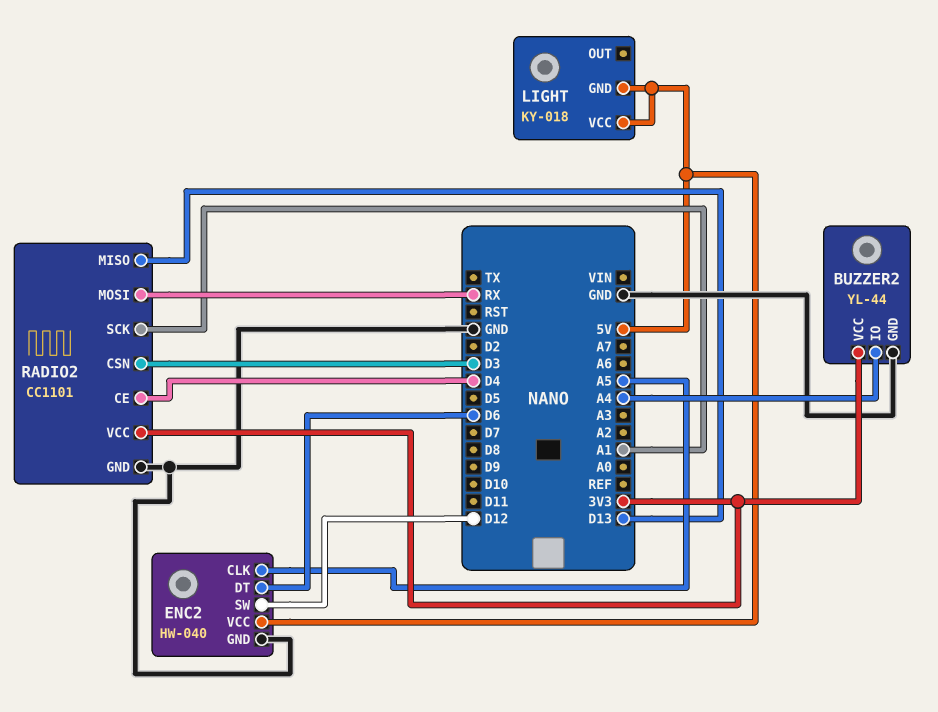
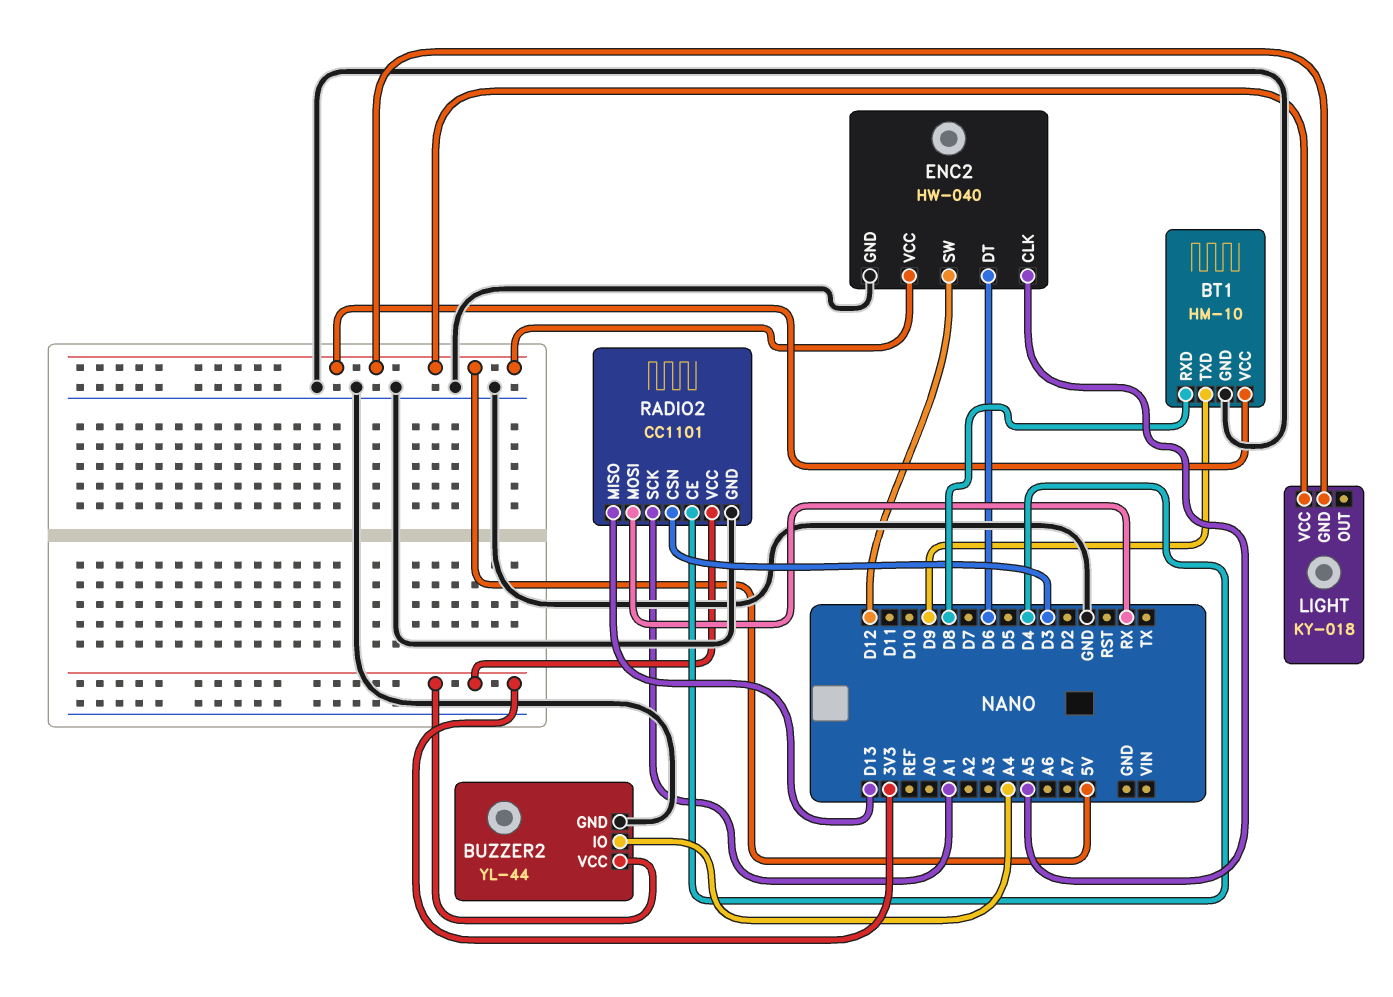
BT1: none -> HM-10
BT1 pin GND: none -> GND
BT1 pin RXD: none -> D8
BT1 pin TXD: none -> D9
BT1 pin VCC: none -> 5V

